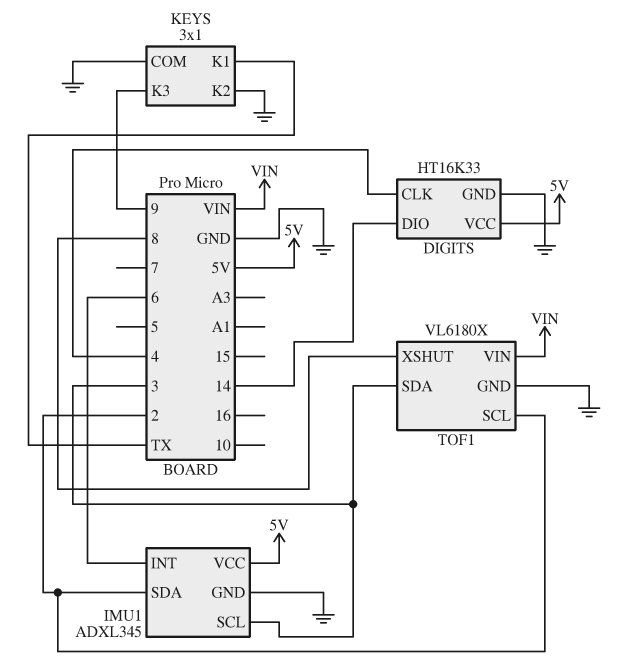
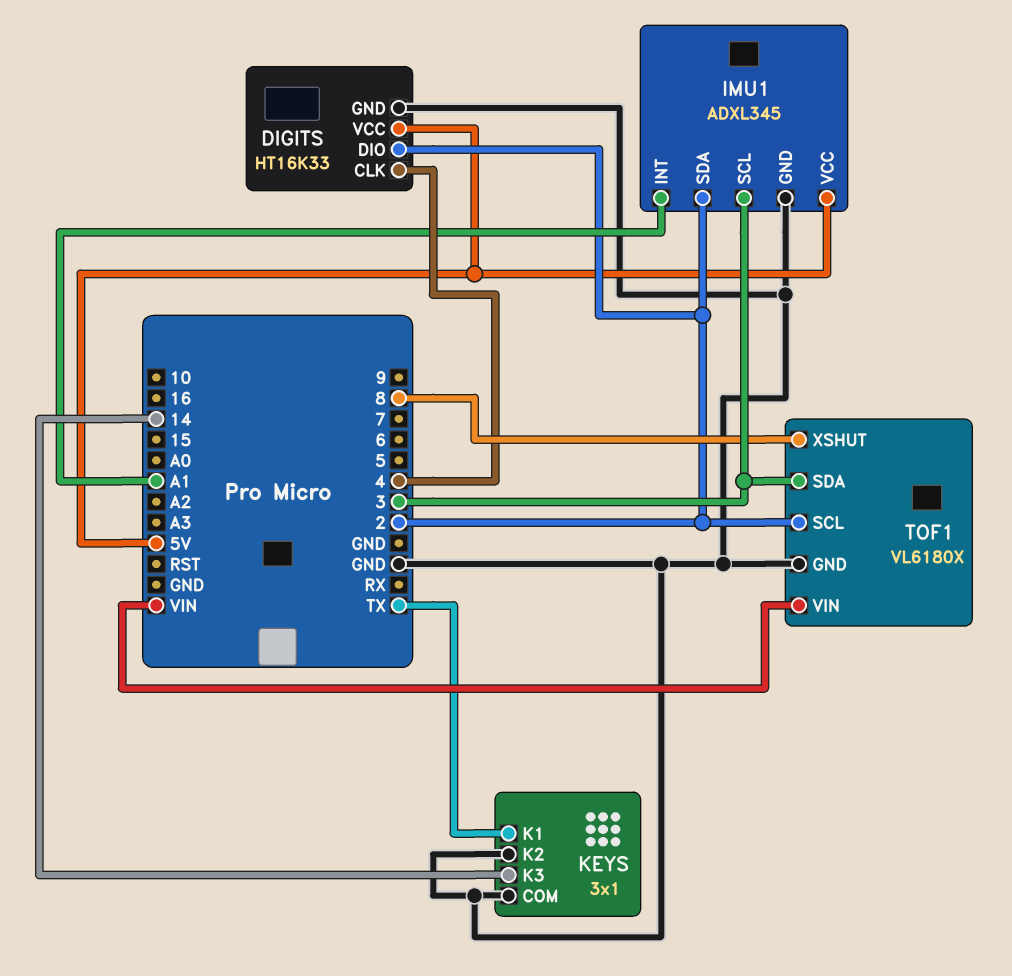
DIGITS pin DIO: 14 -> 2
IMU1 pin INT: 6 -> A1
KEYS pin K3: 9 -> 14

